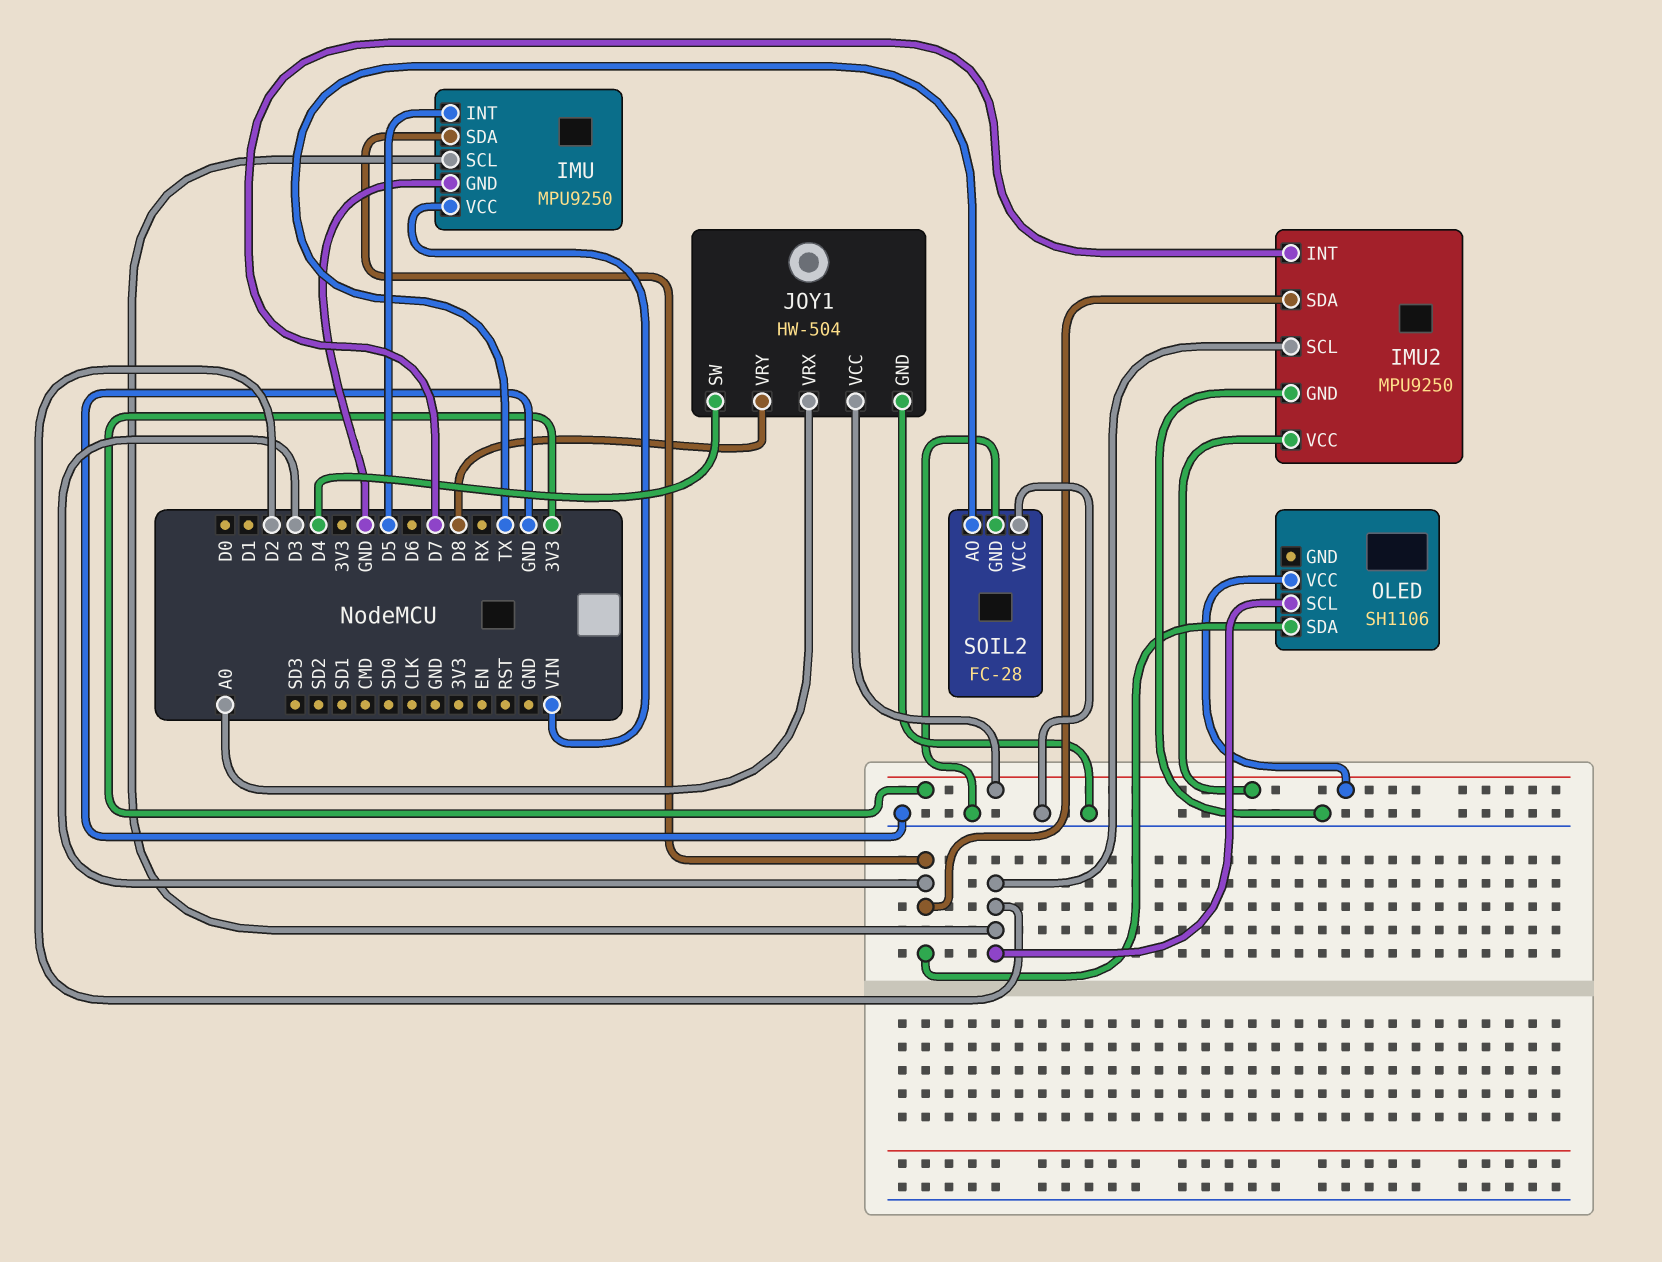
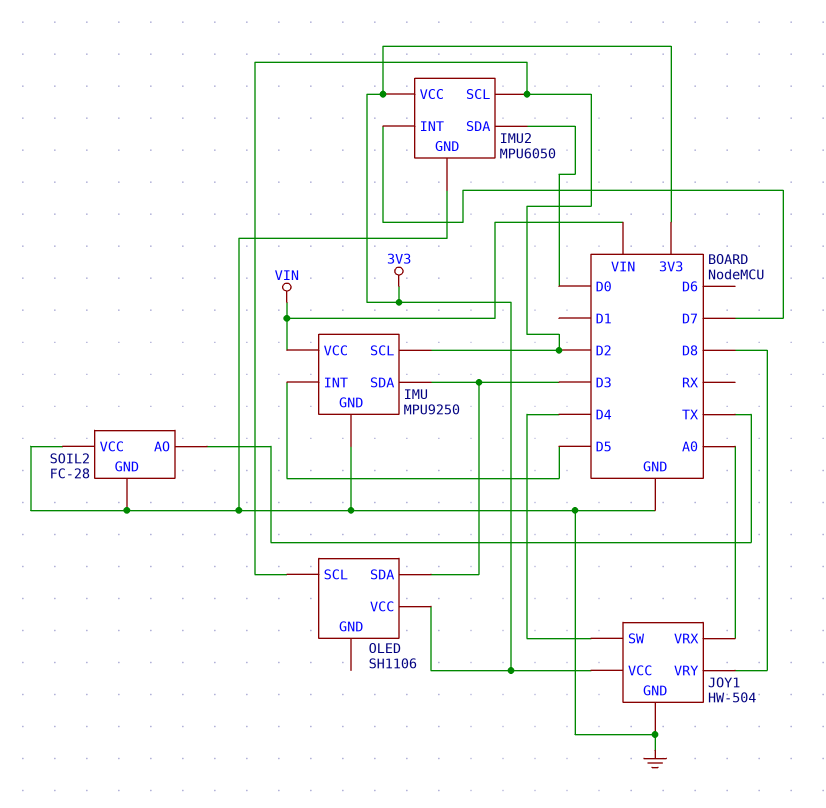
IMU2: MPU9250 -> MPU6050
IMU2 pin SDA: D3 -> D0

